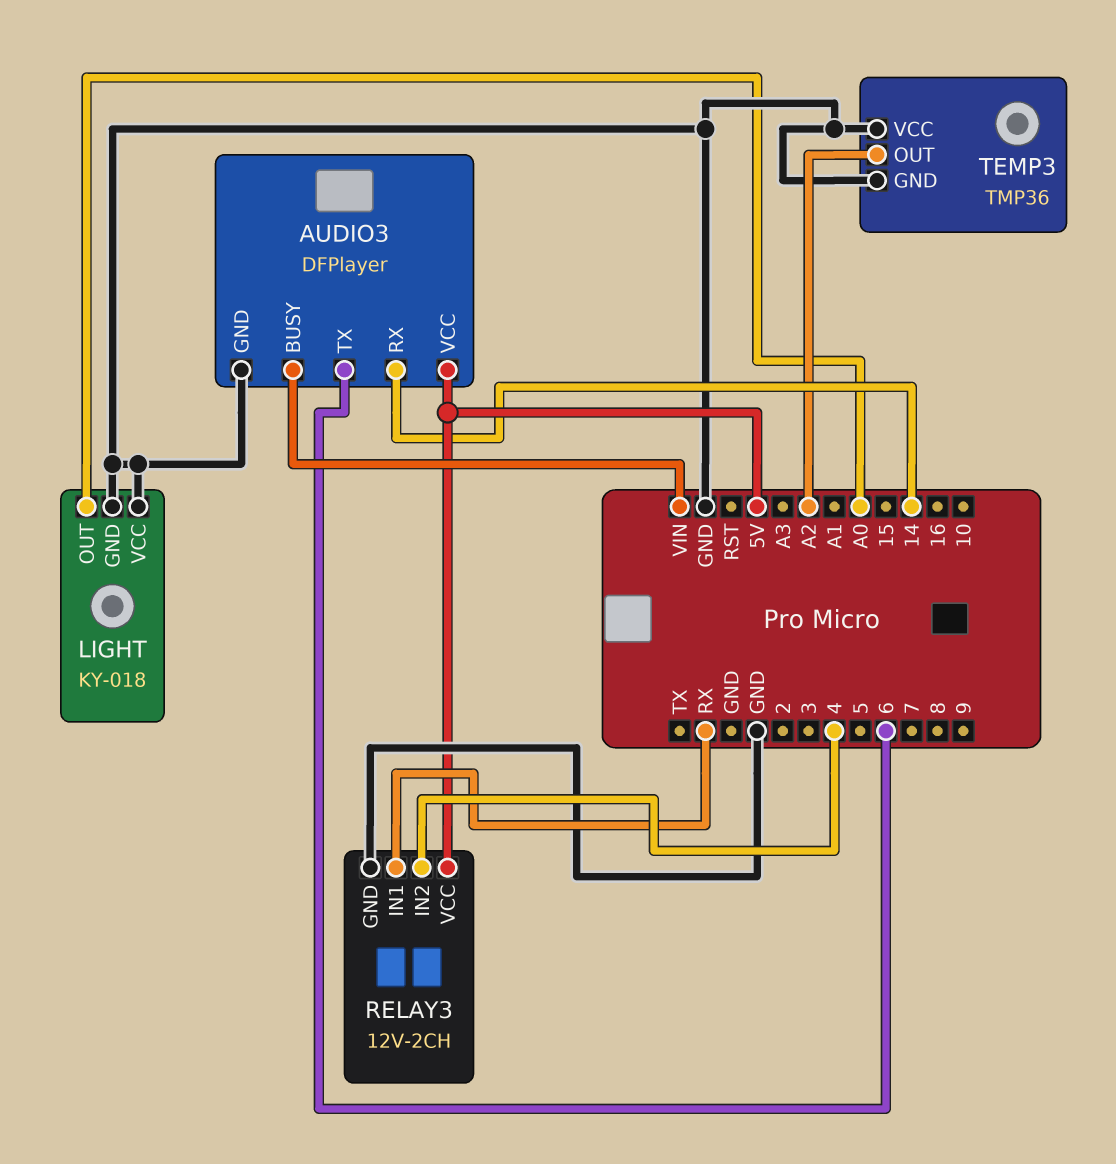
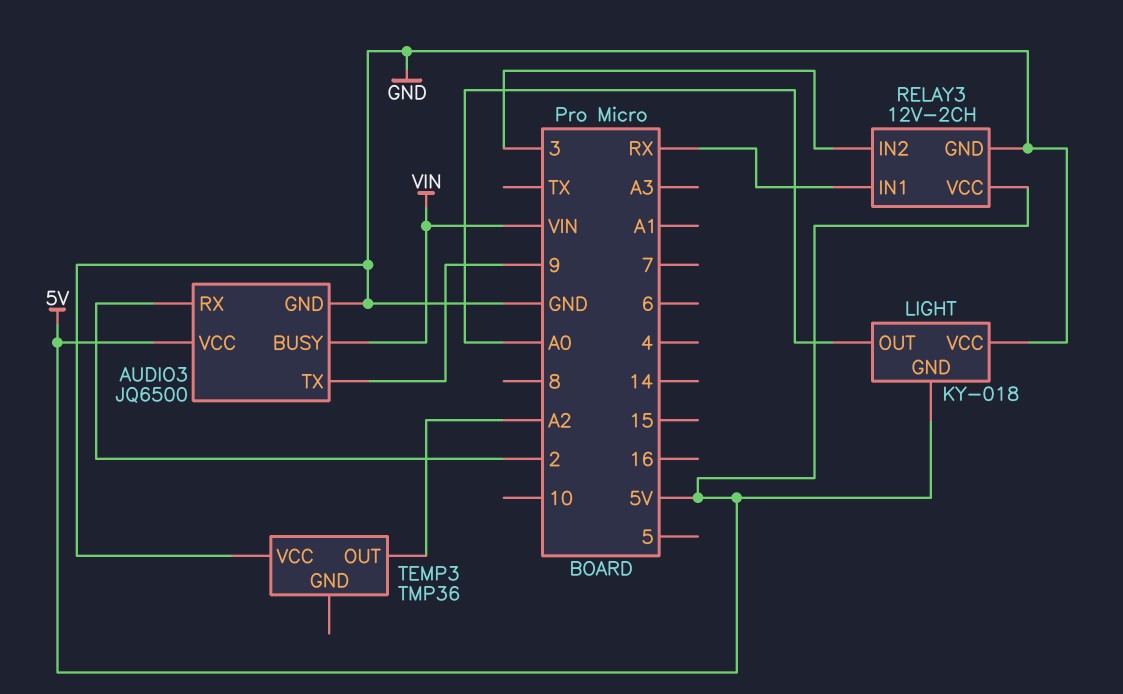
AUDIO3: DFPlayer -> JQ6500
AUDIO3 pin RX: 14 -> 2
AUDIO3 pin TX: 6 -> 9
LIGHT pin GND: GND -> 5V
RELAY3 pin IN2: 4 -> 3
TEMP3 pin GND: GND -> none

